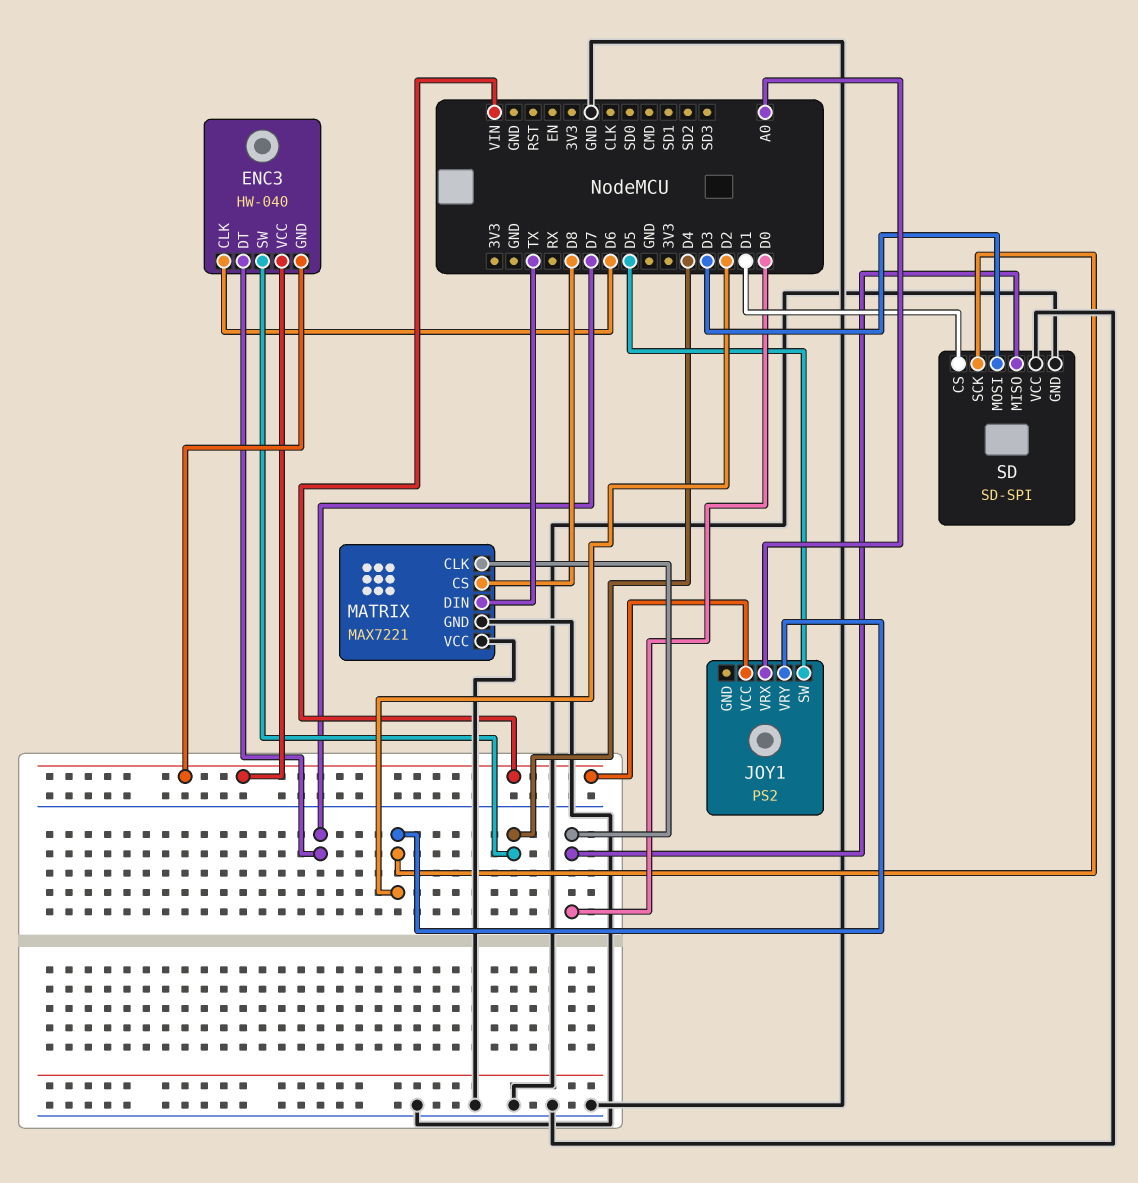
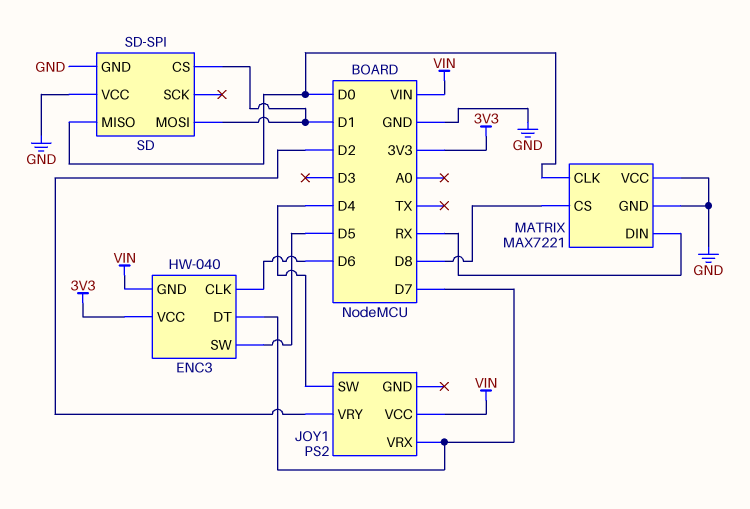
ENC3 pin SW: D4 -> D5
ENC3 pin VCC: VIN -> 3V3
JOY1 pin SW: D5 -> D4
JOY1 pin VRX: A0 -> D7
MATRIX pin DIN: TX -> RX
SD pin MOSI: D3 -> D1
SD pin SCK: D2 -> none

